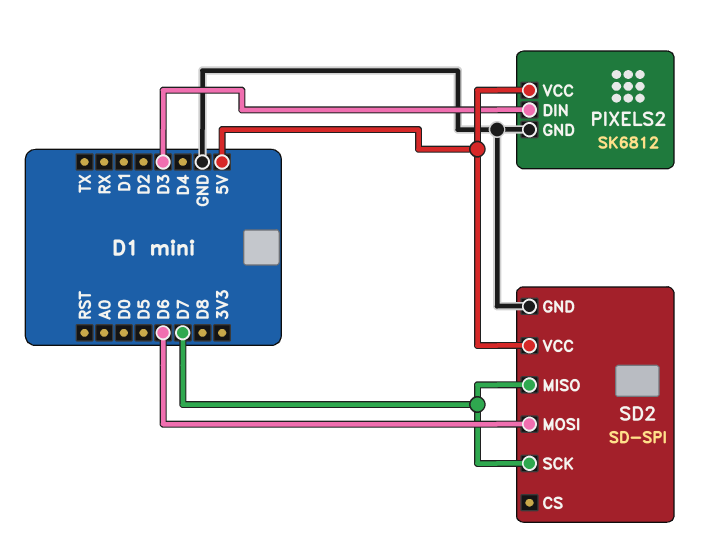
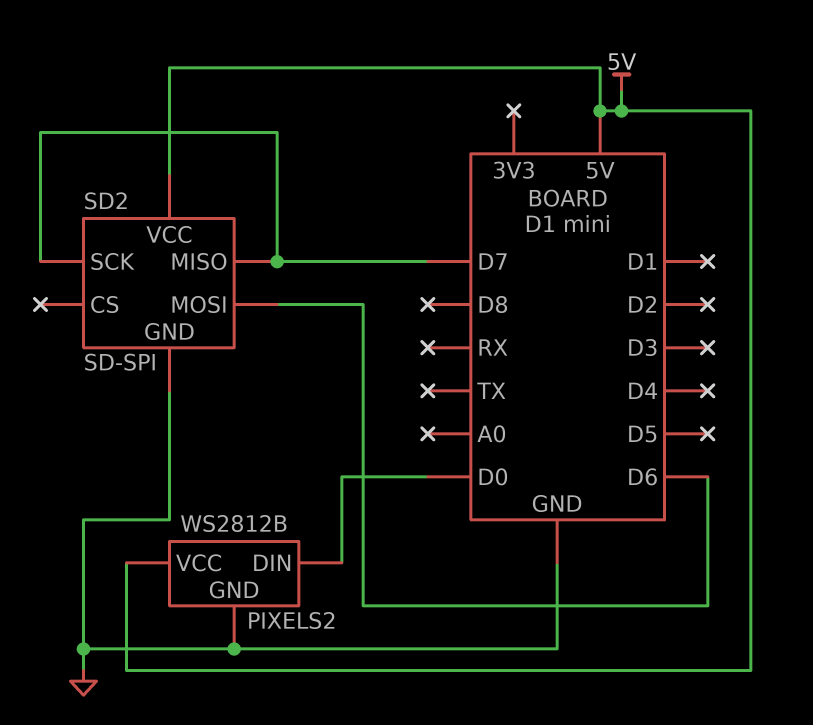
PIXELS2: SK6812 -> WS2812B
PIXELS2 pin DIN: D3 -> D0

